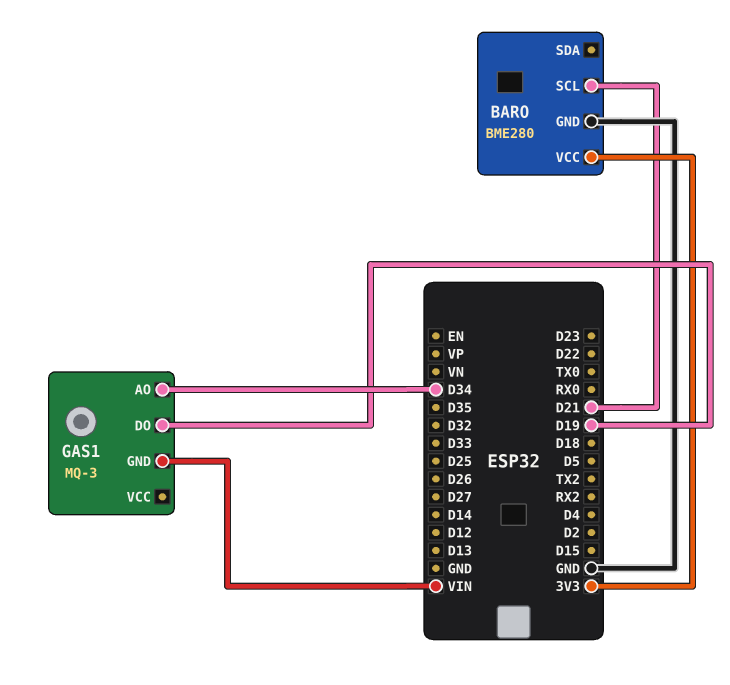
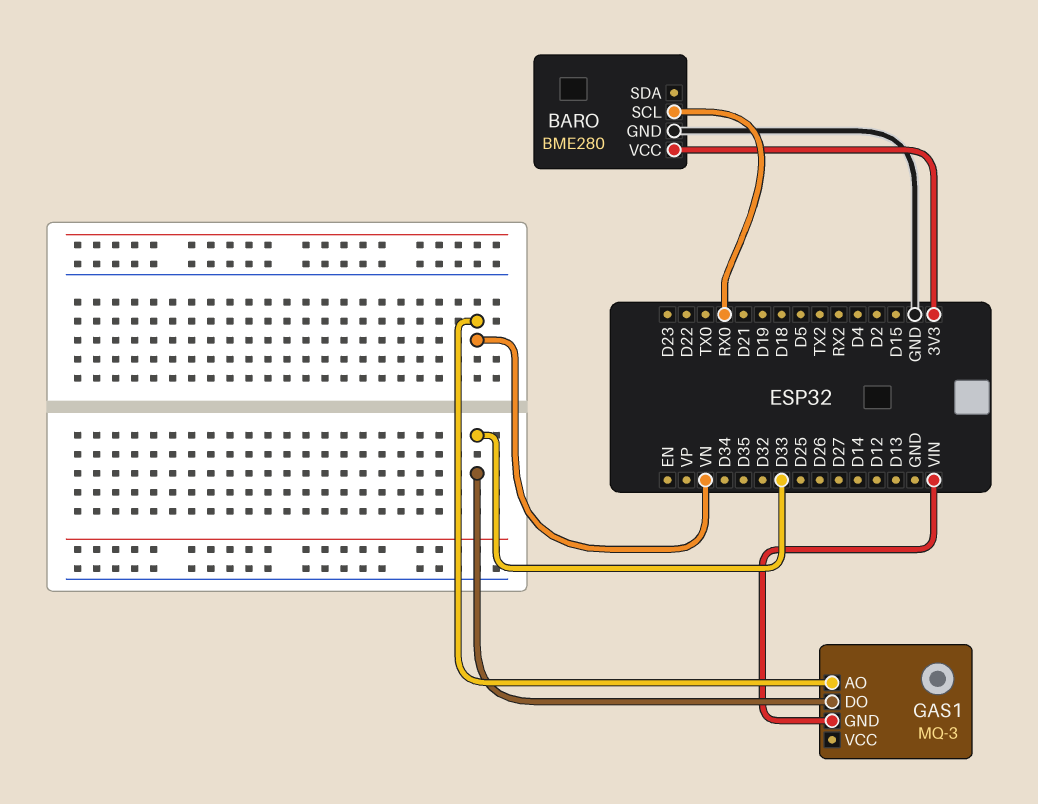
BARO pin SCL: D21 -> RX0
GAS1 pin AO: D34 -> VN
GAS1 pin DO: D19 -> D33

